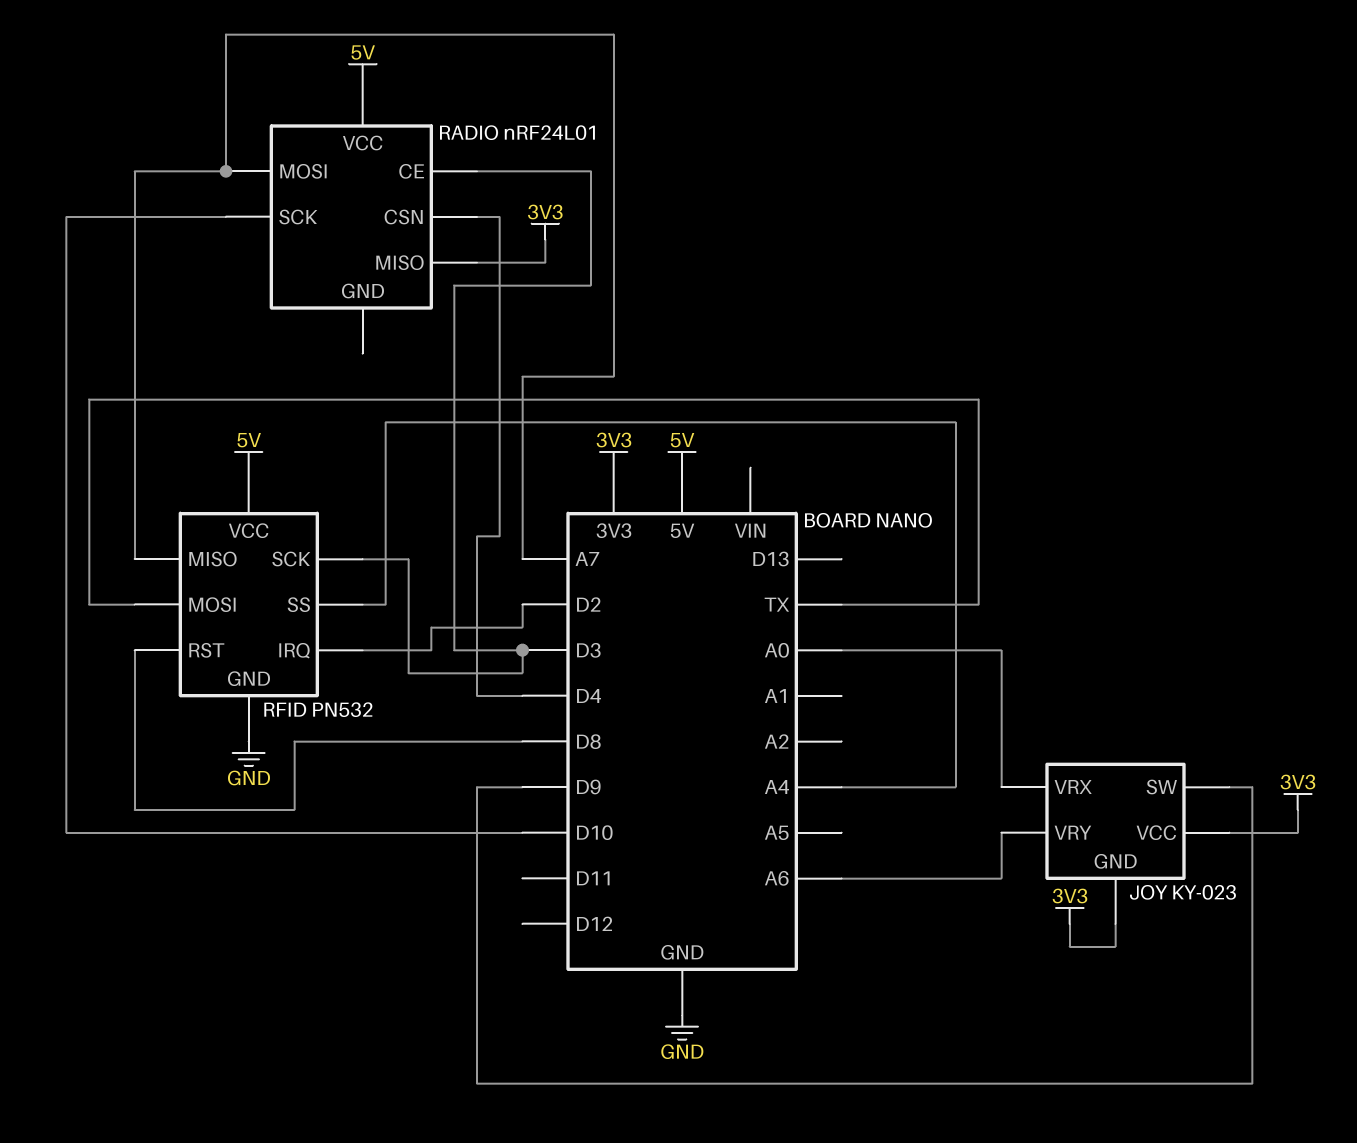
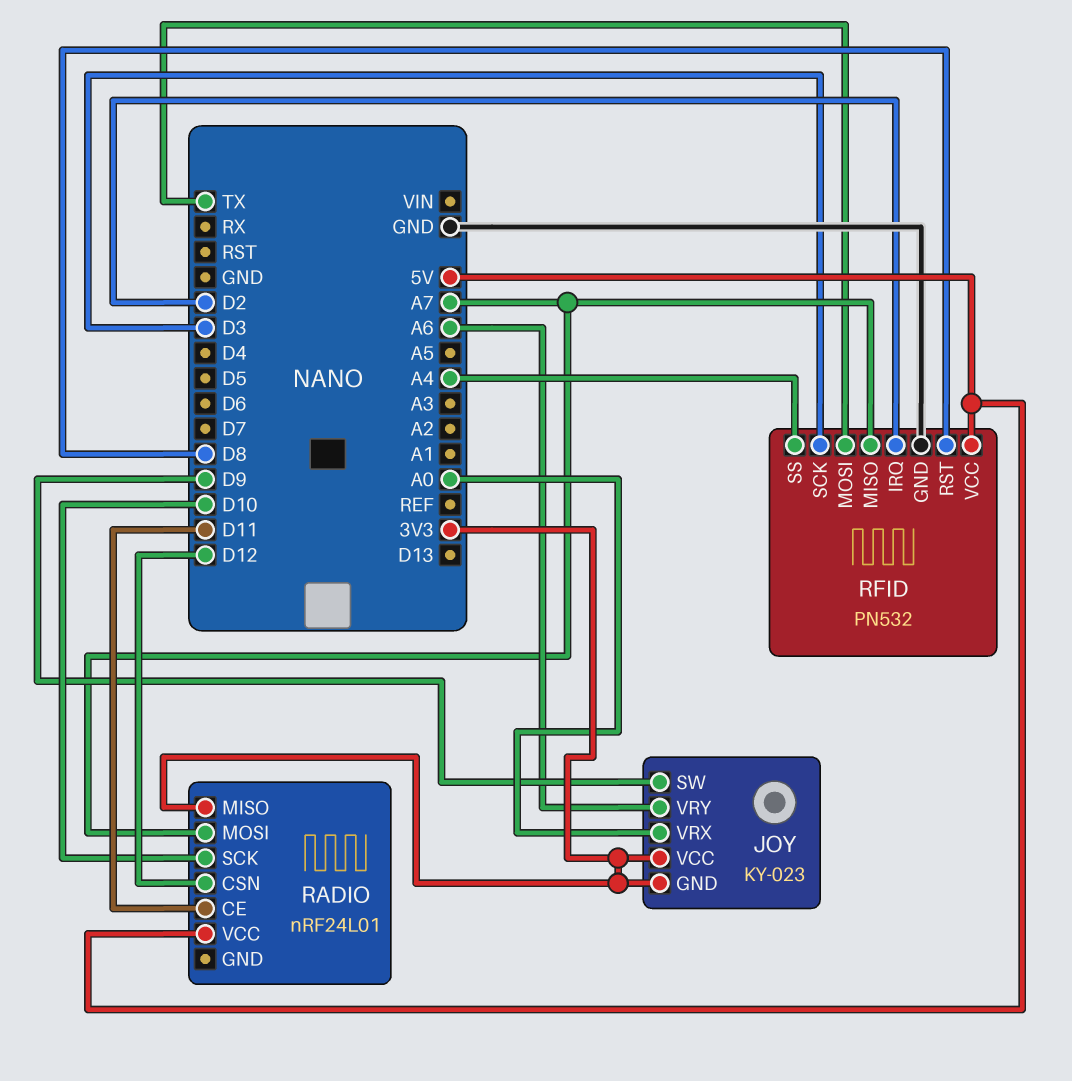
RADIO pin CE: D3 -> D11
RADIO pin CSN: D4 -> D12

